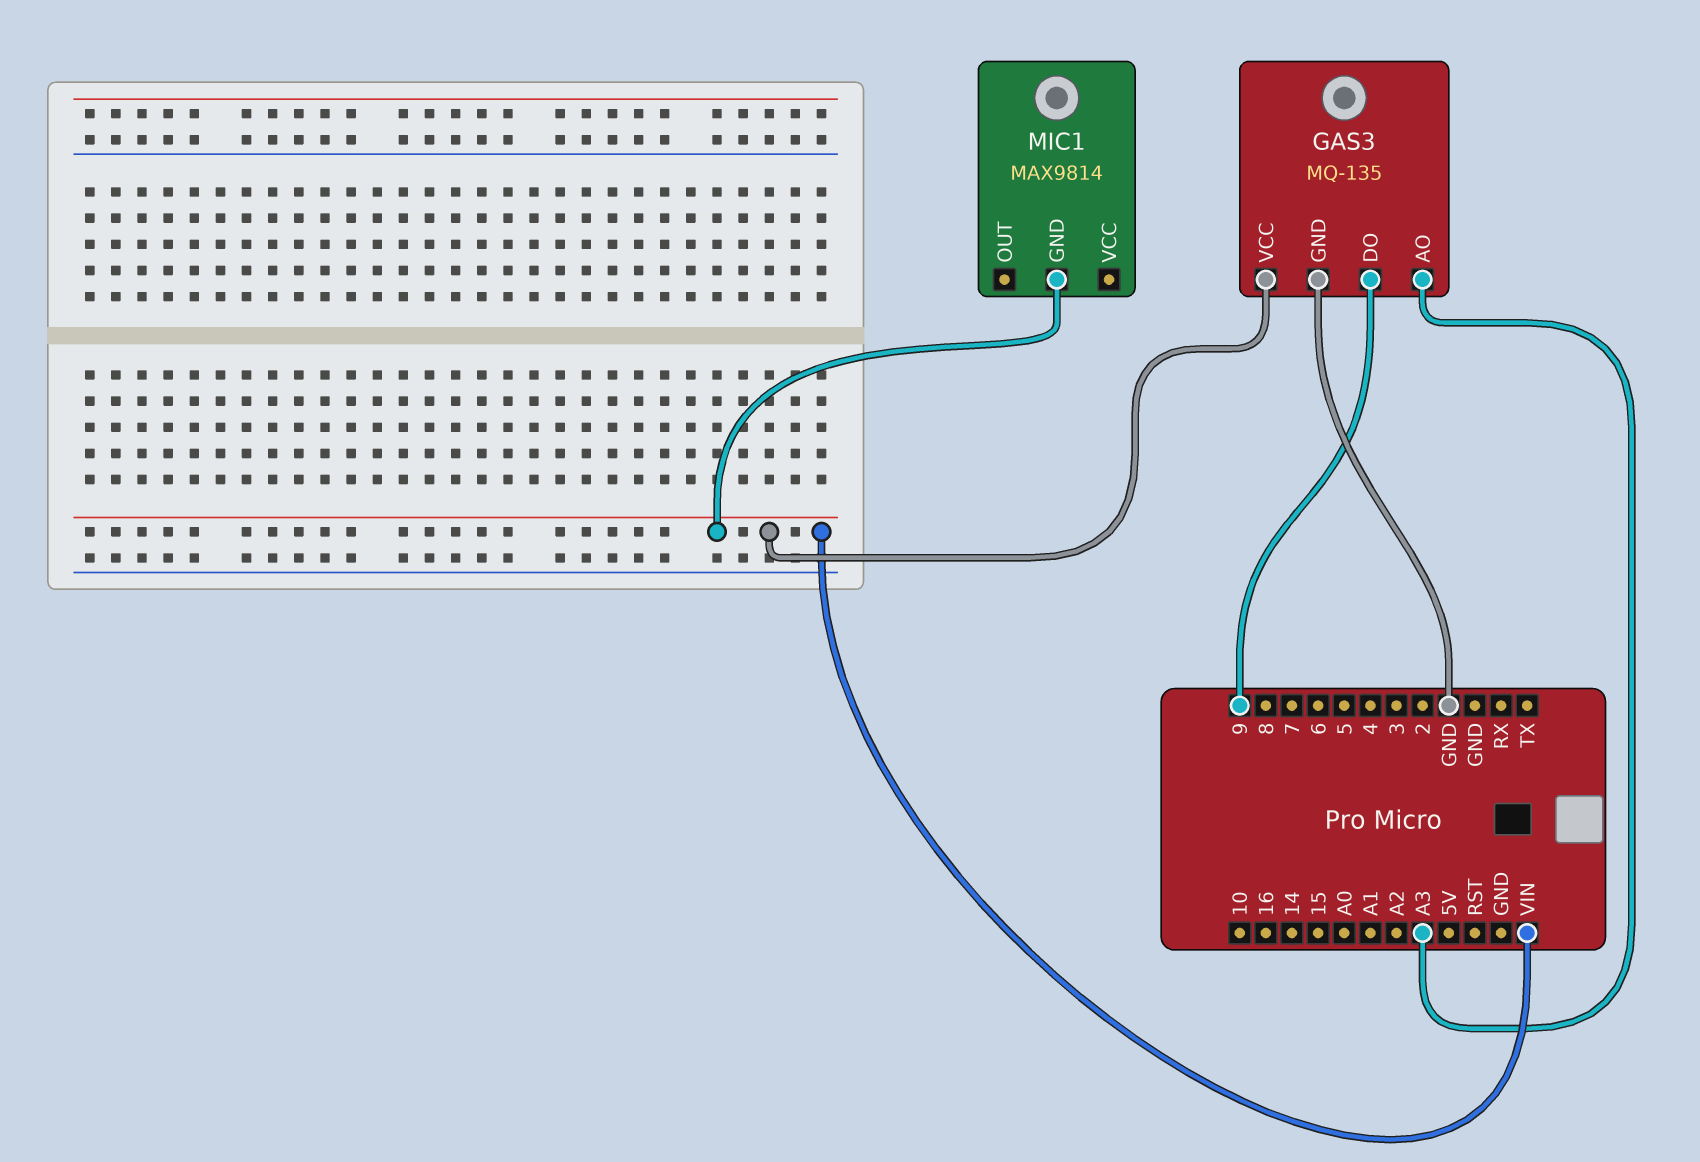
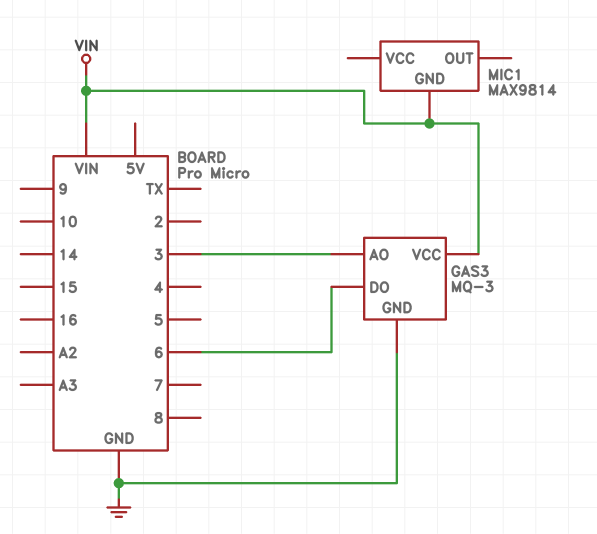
GAS3: MQ-135 -> MQ-3
GAS3 pin AO: A3 -> 3
GAS3 pin DO: 9 -> 6

